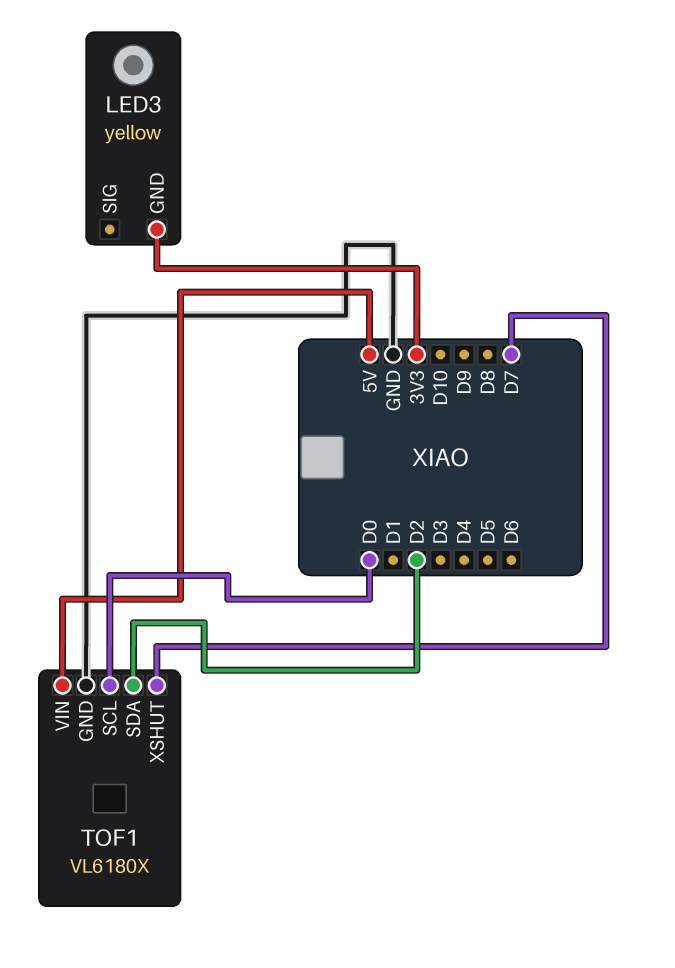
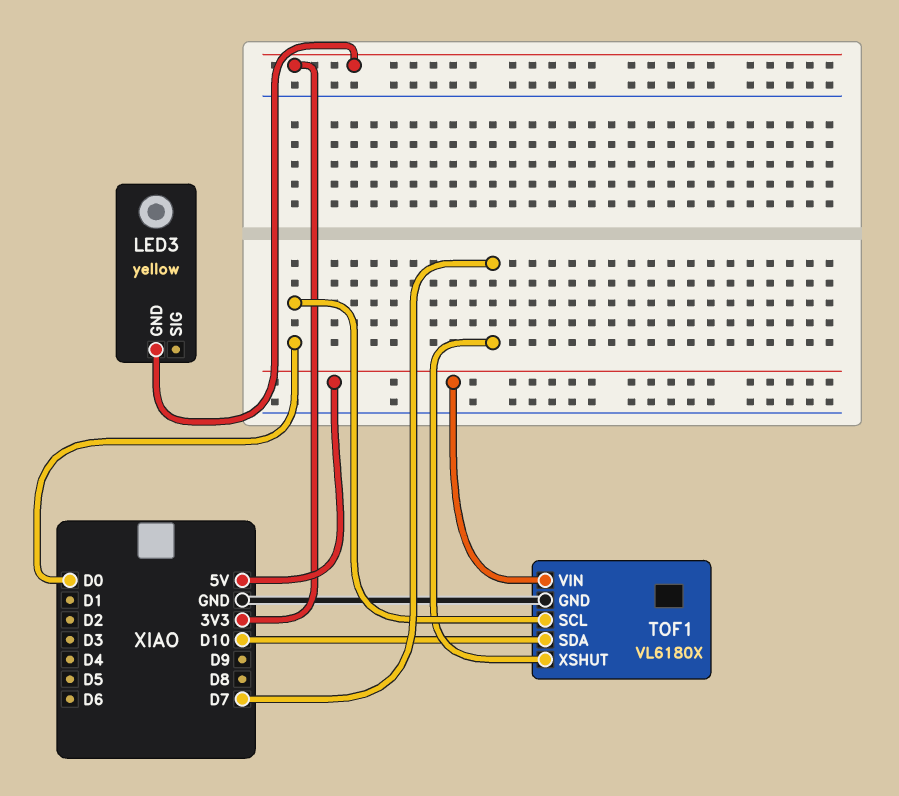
TOF1 pin SDA: D2 -> D10

